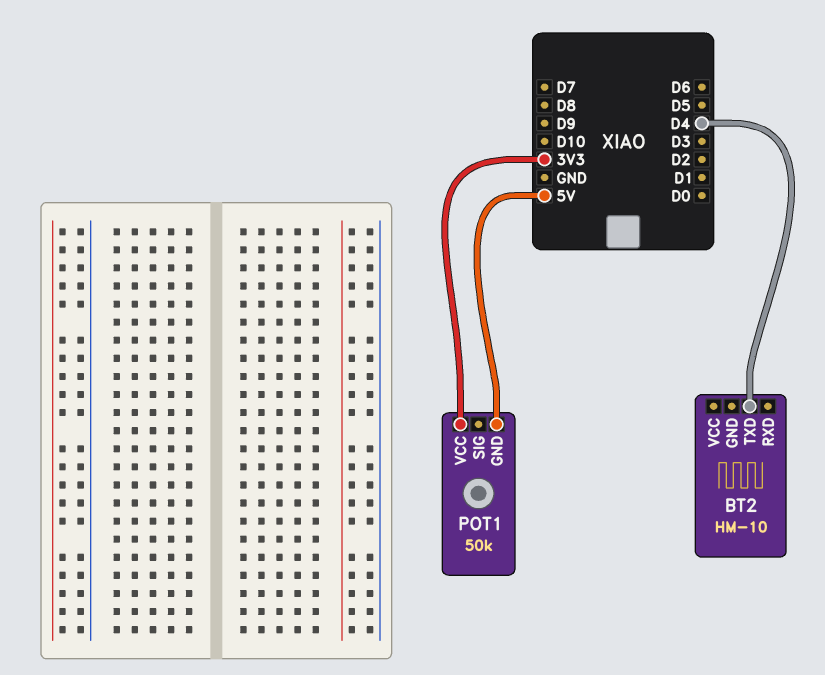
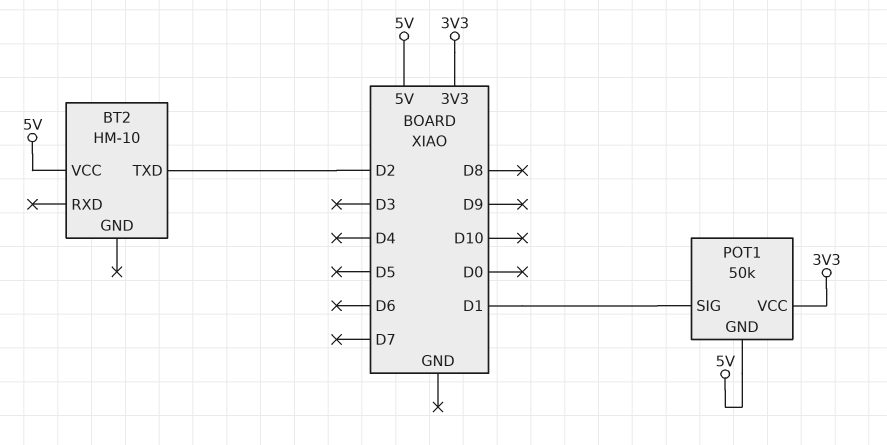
BT2 pin TXD: D4 -> D2
BT2 pin VCC: none -> 5V
POT1 pin SIG: none -> D1

